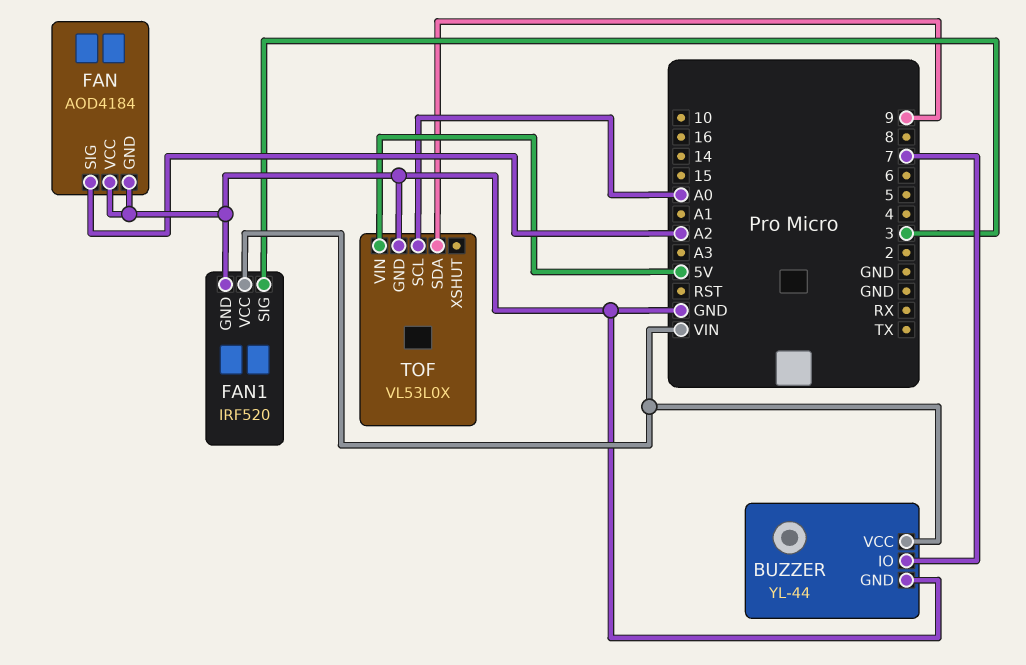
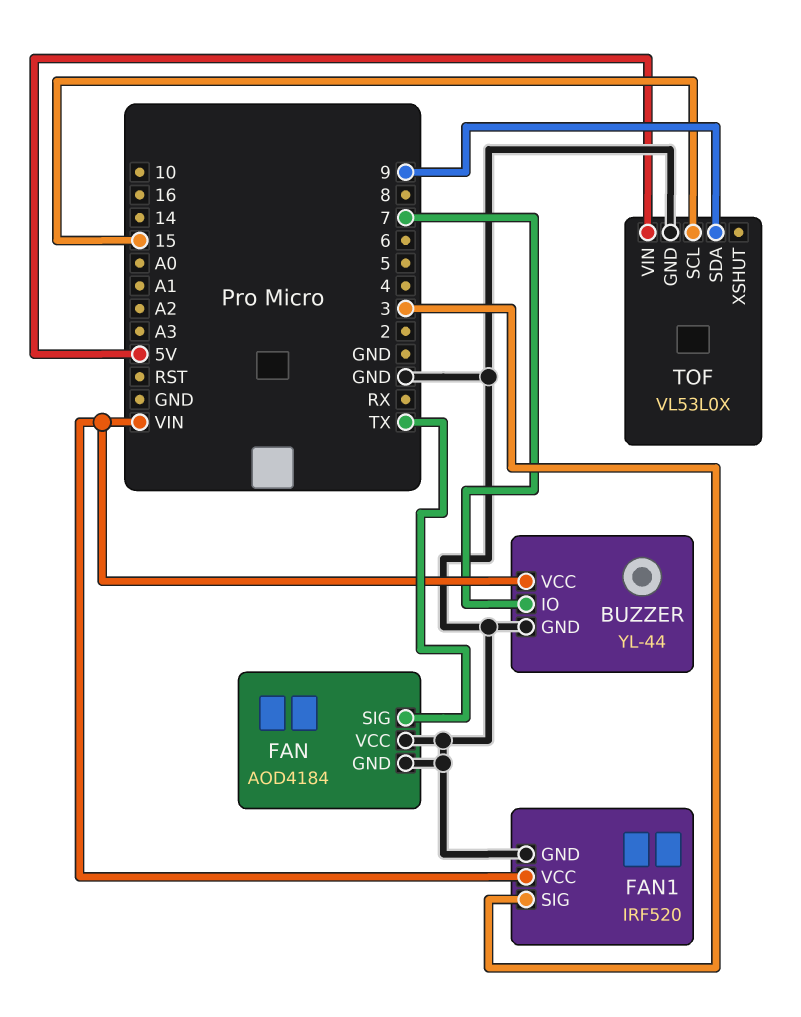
FAN pin SIG: A2 -> TX
TOF pin SCL: A0 -> 15

